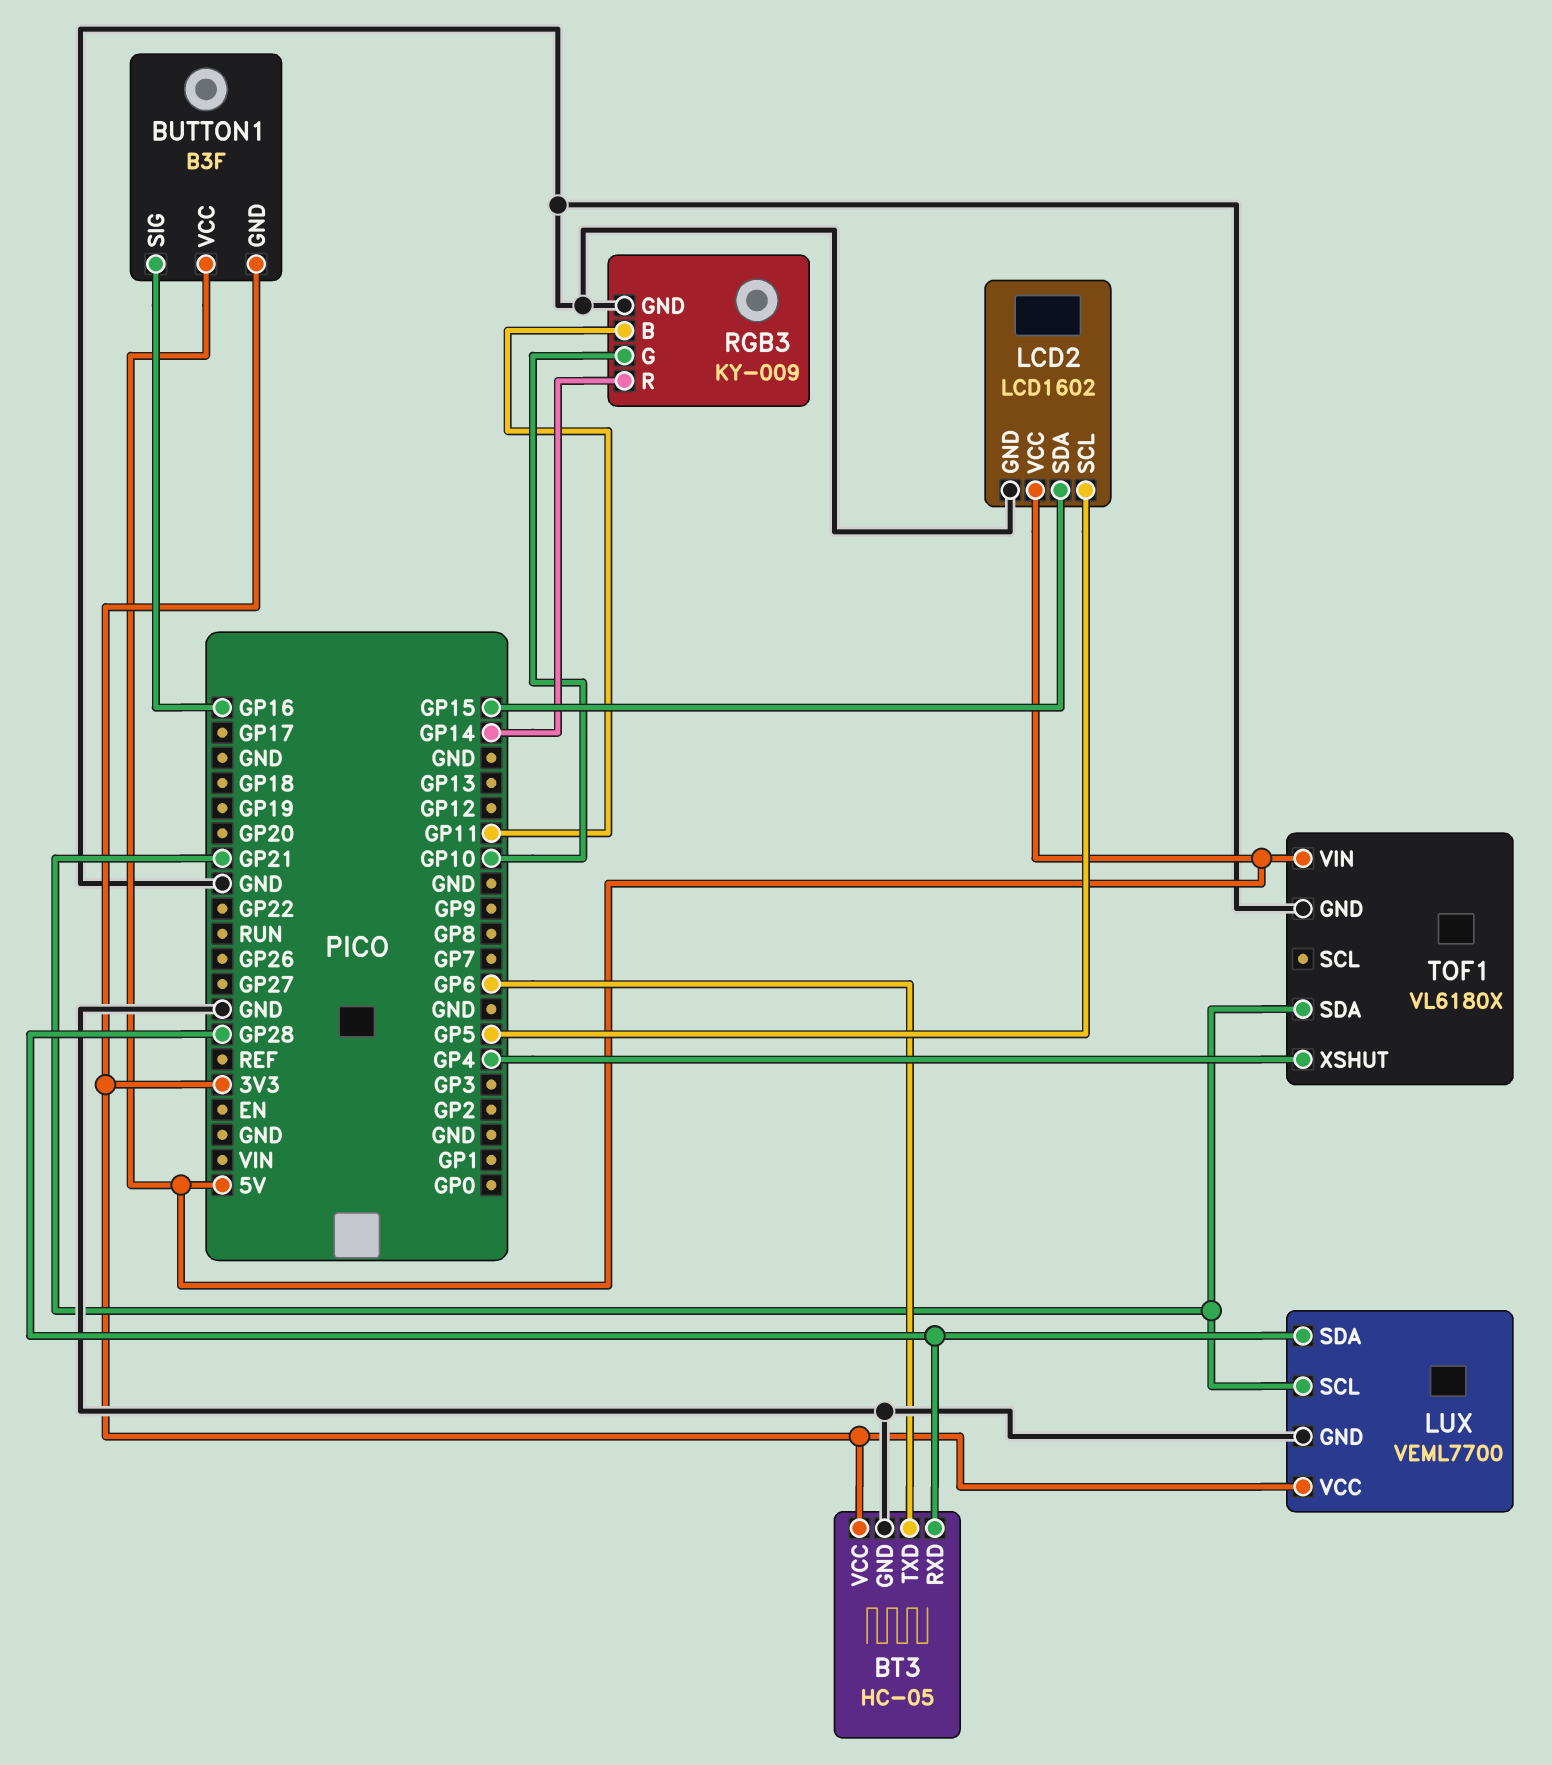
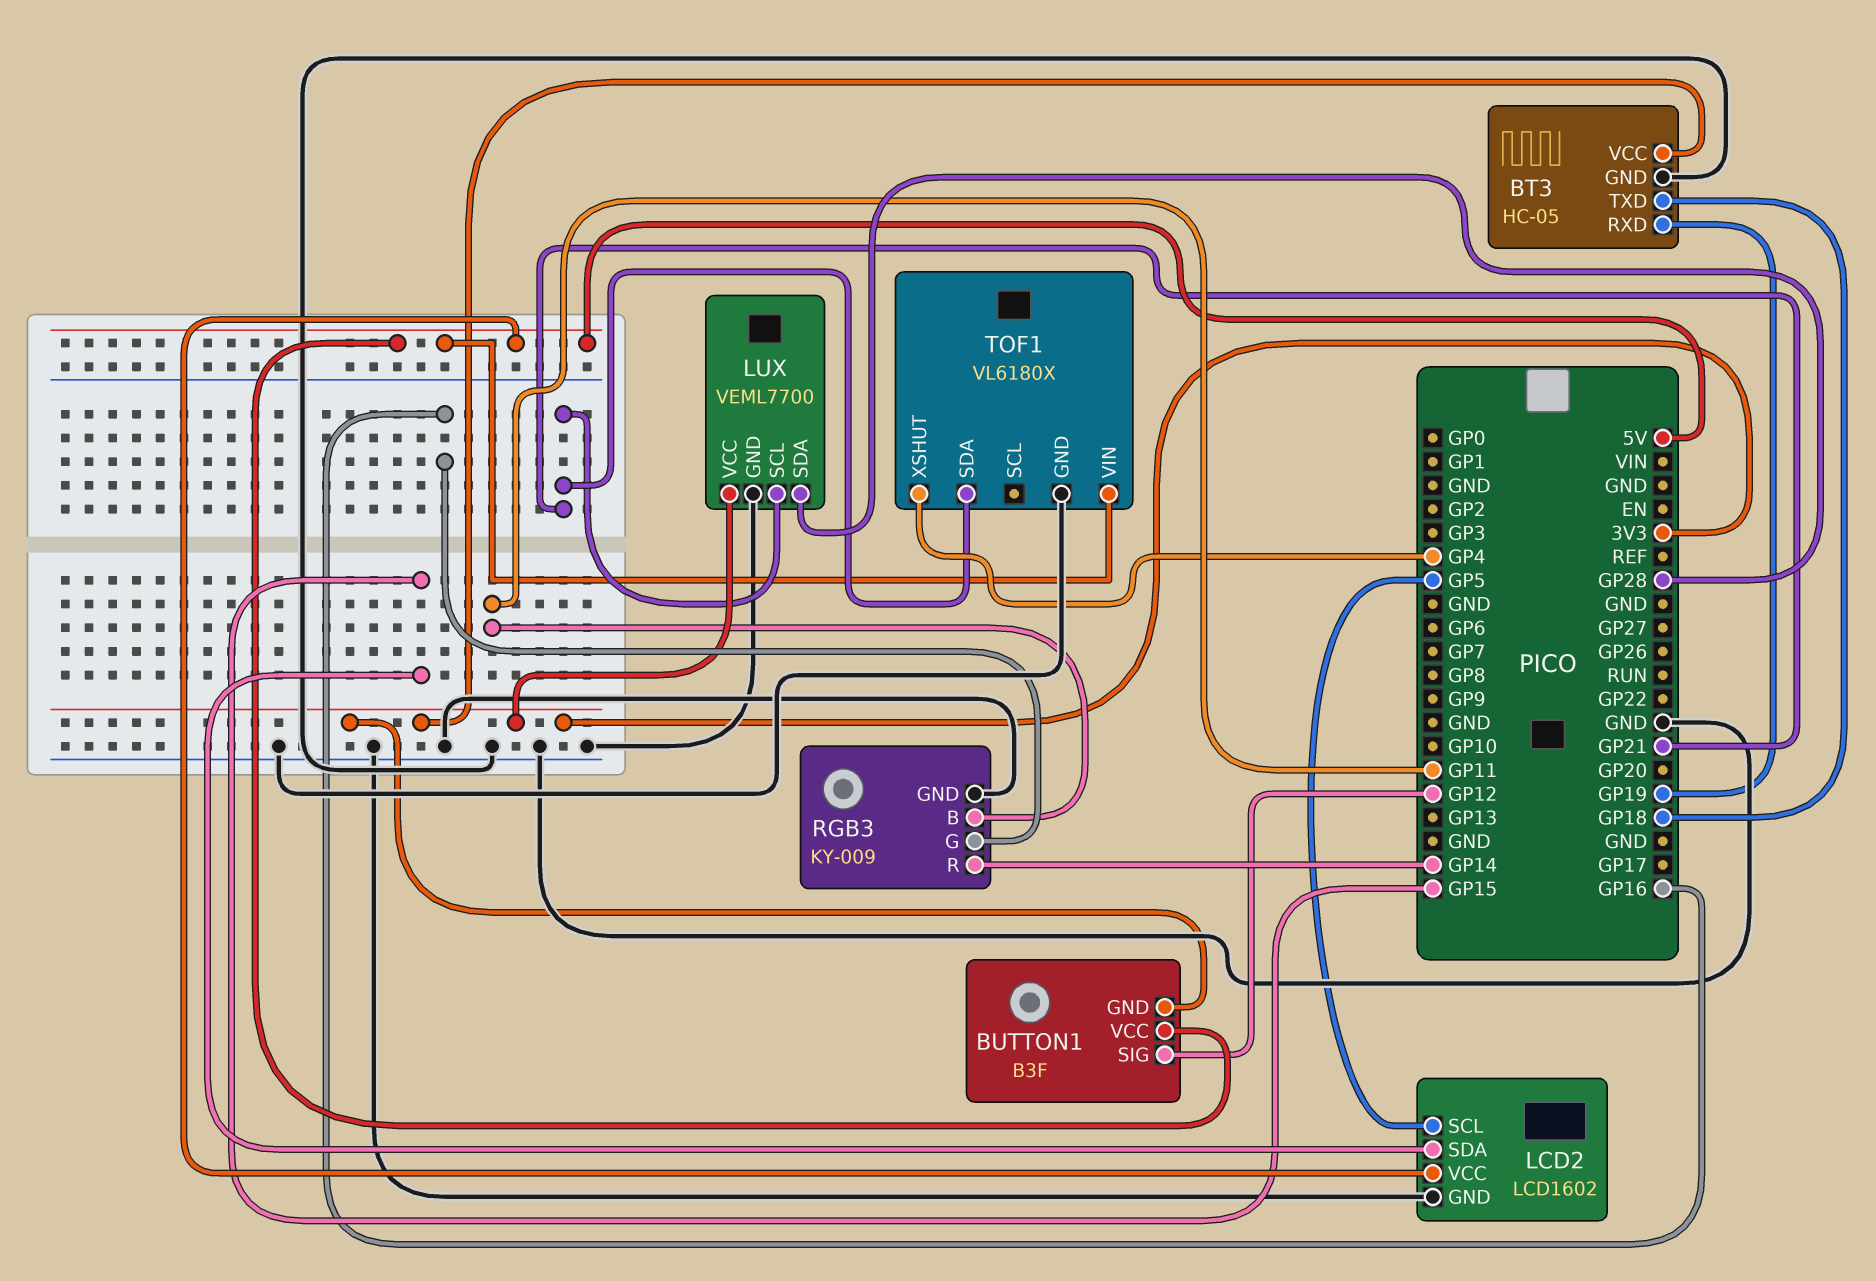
BT3 pin RXD: GP28 -> GP19
BT3 pin TXD: GP6 -> GP18
BUTTON1 pin SIG: GP16 -> GP12
RGB3 pin G: GP10 -> GP16

